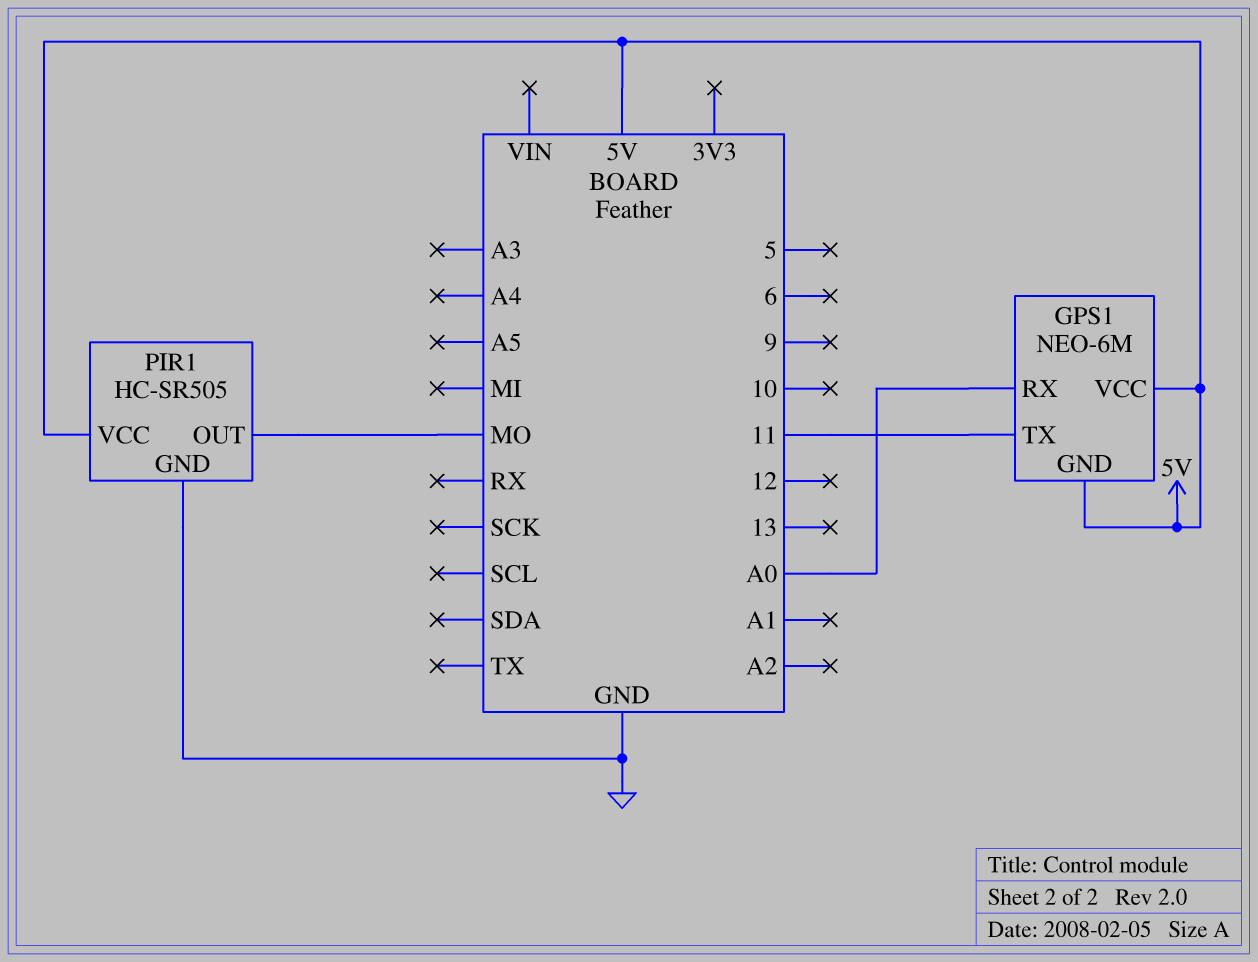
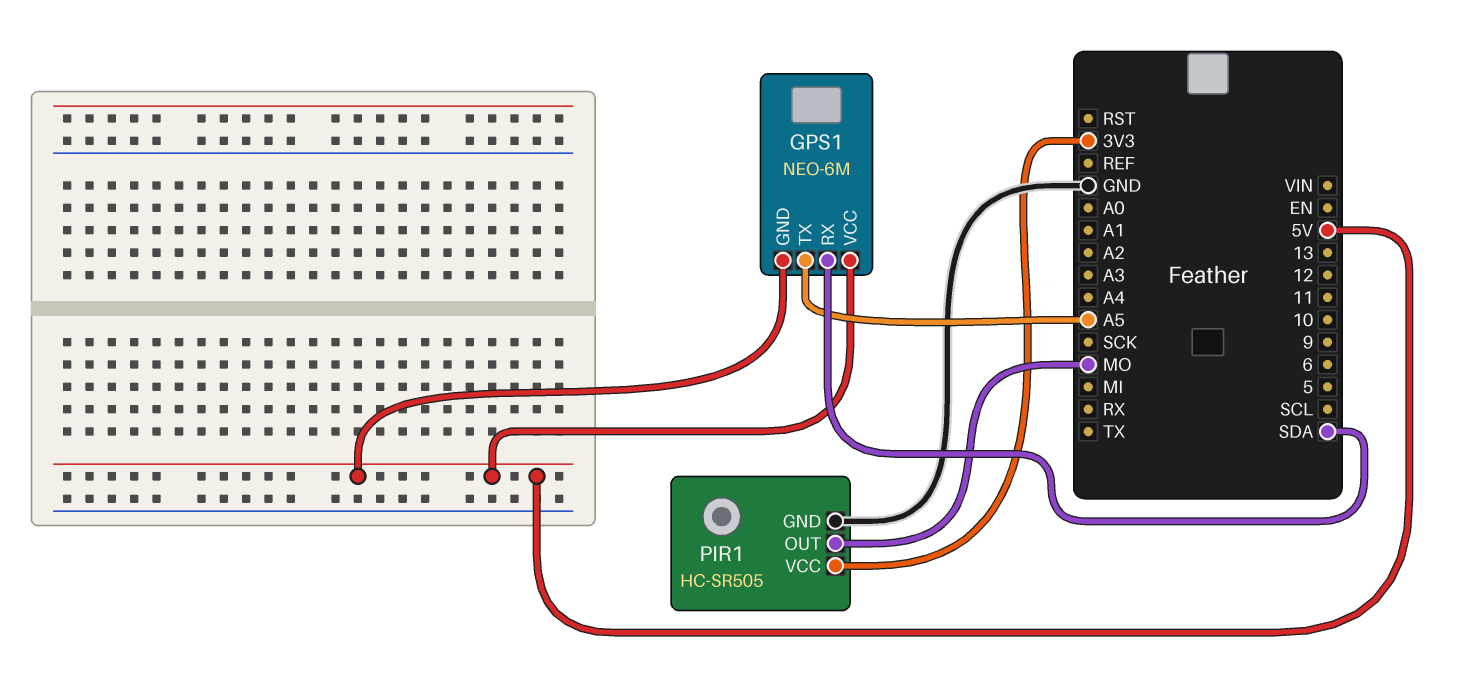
GPS1 pin RX: A0 -> SDA
GPS1 pin TX: 11 -> A5
PIR1 pin VCC: 5V -> 3V3

